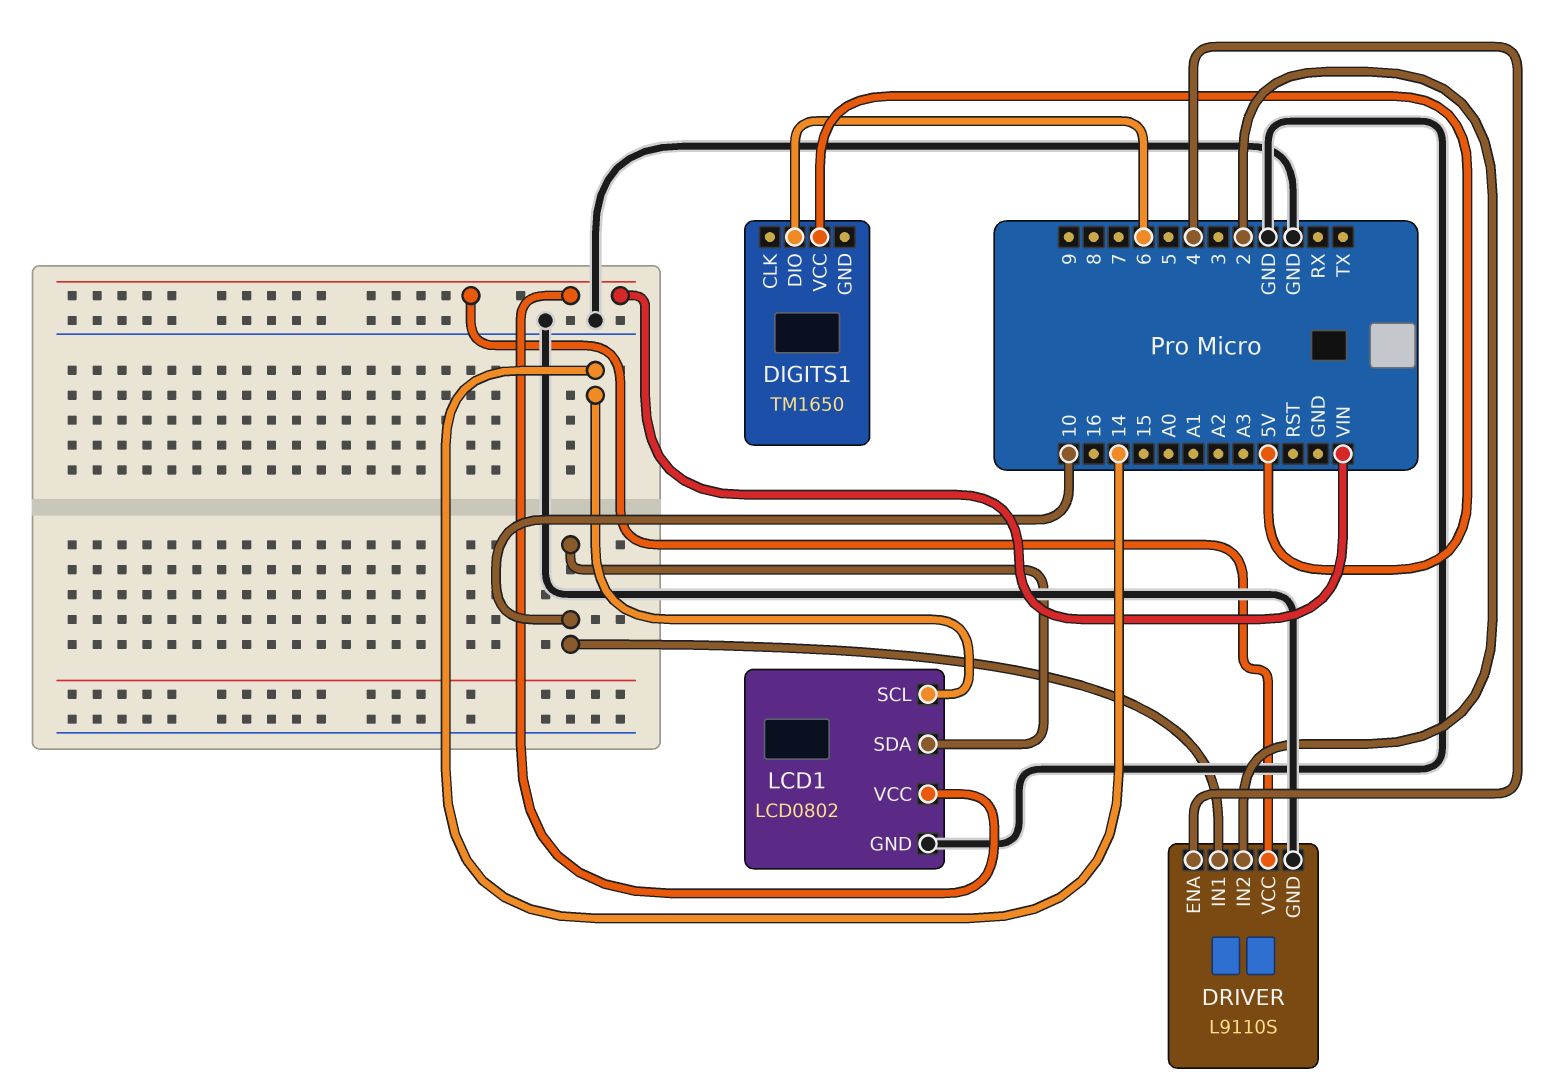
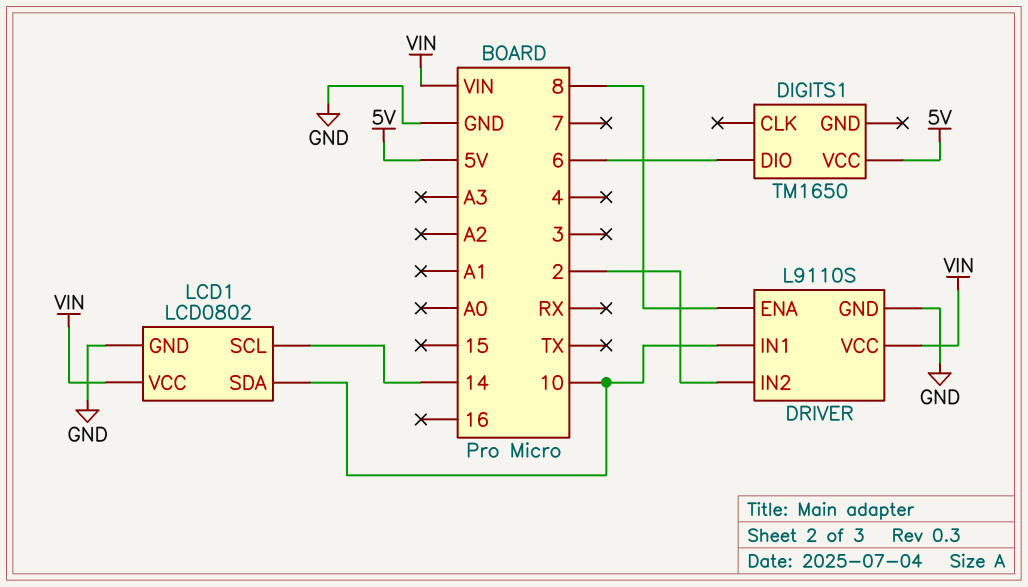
DRIVER pin ENA: 4 -> 8

